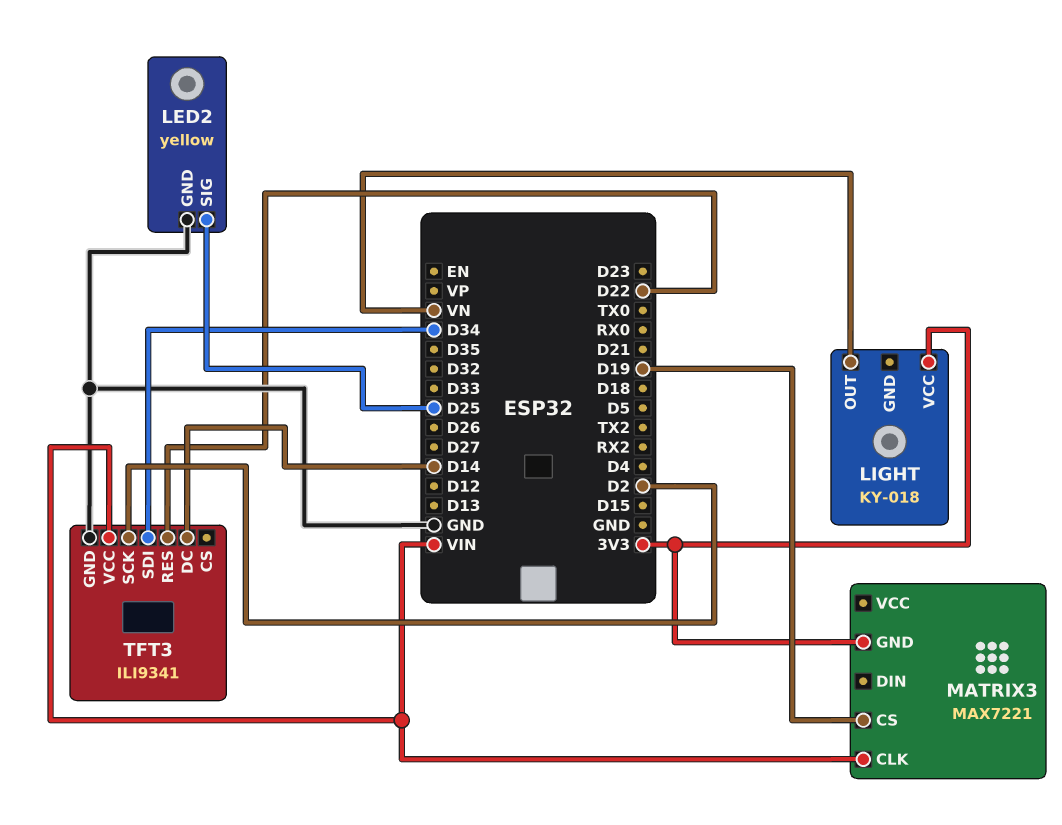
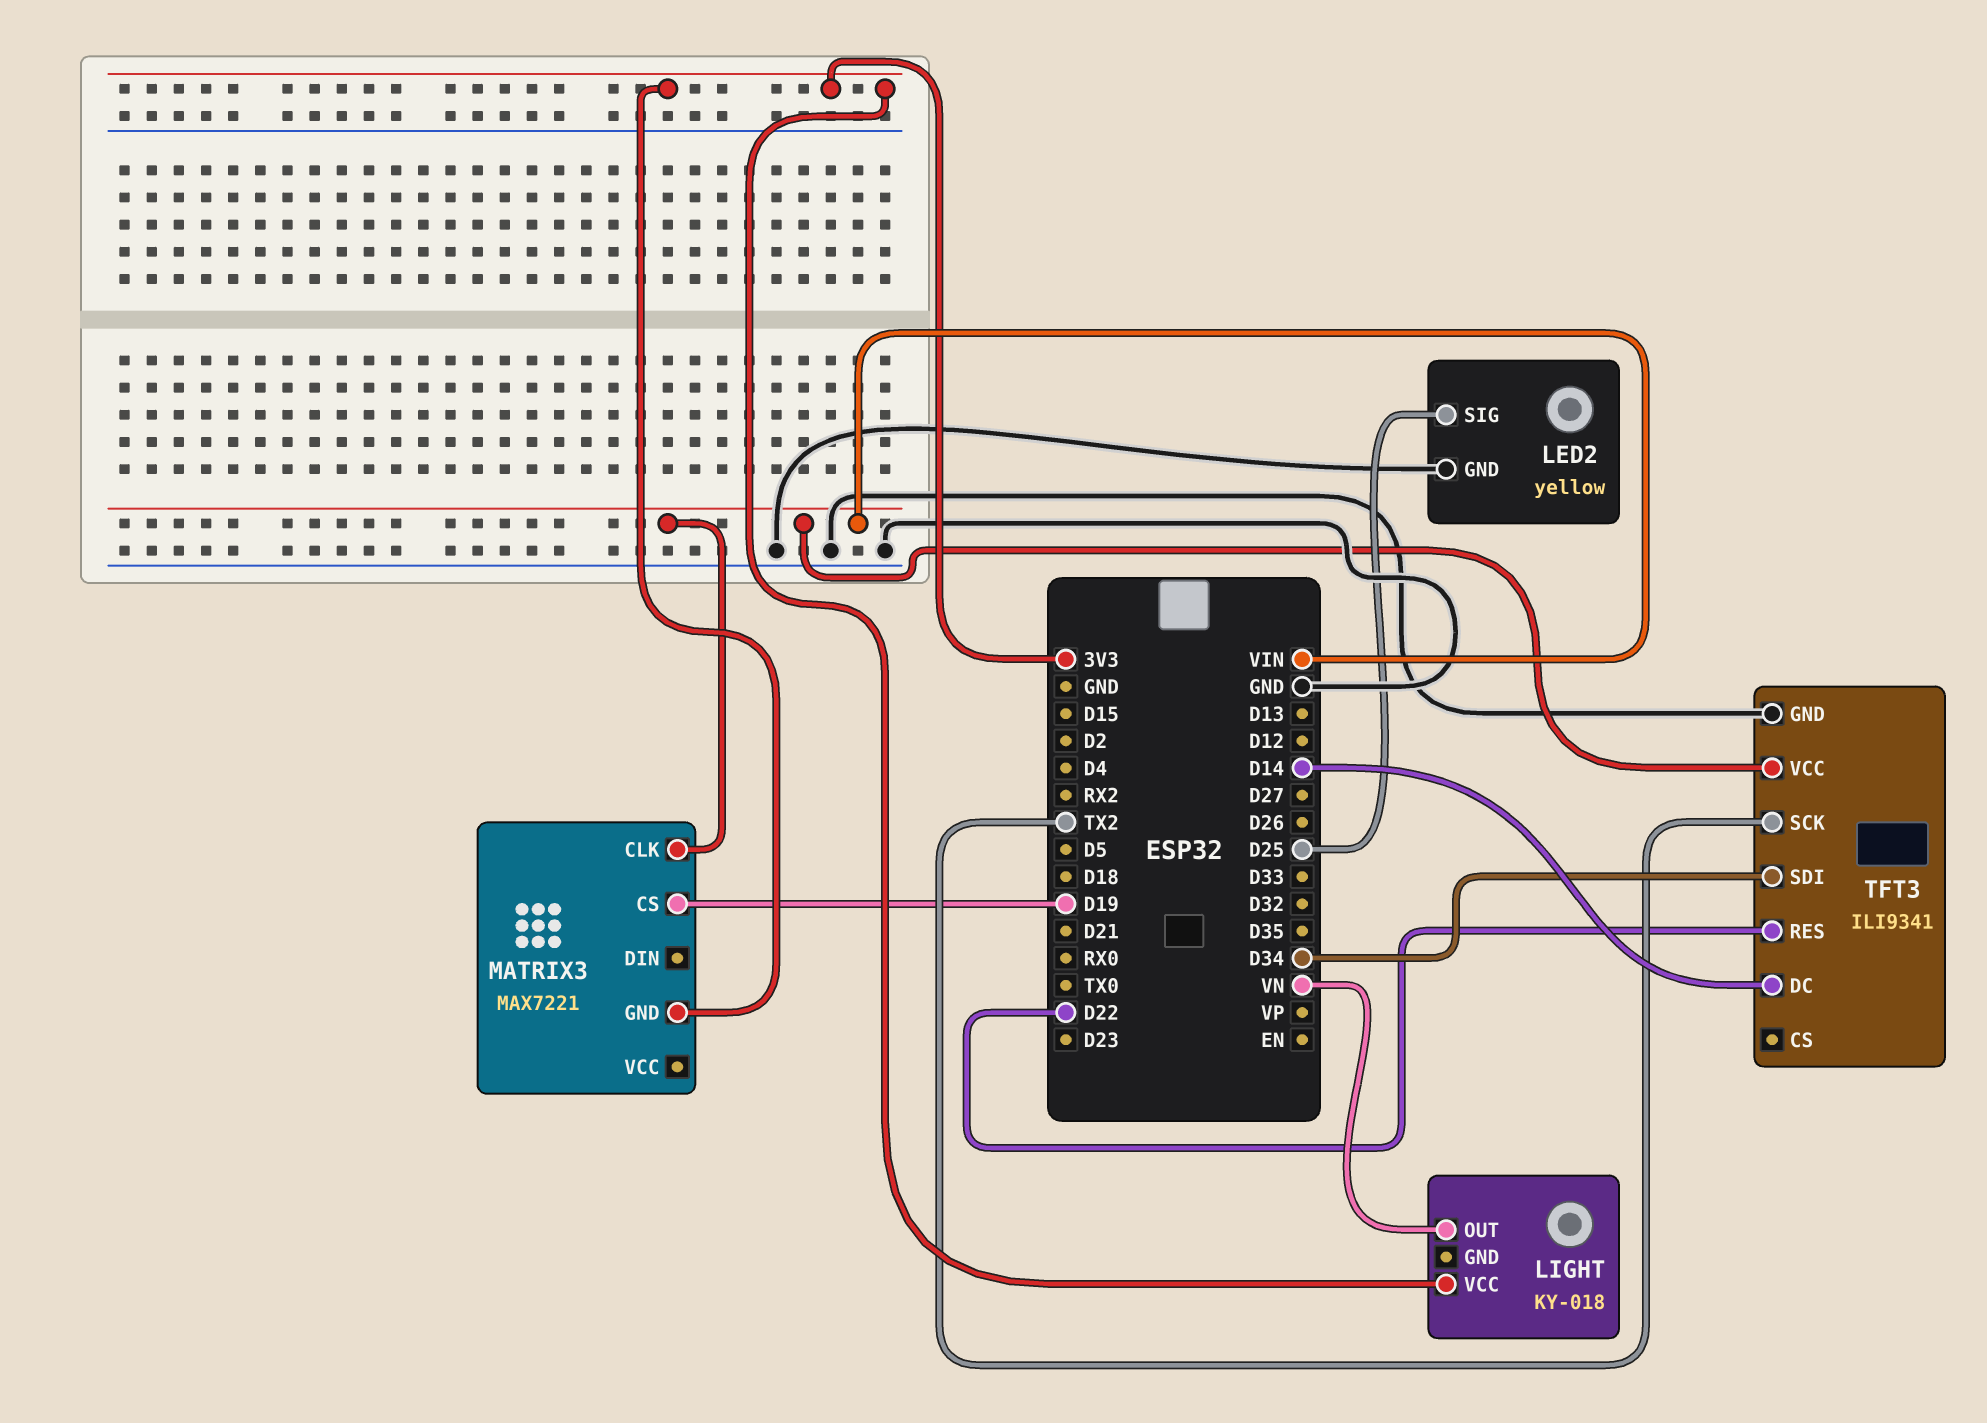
TFT3 pin SCK: D2 -> TX2

